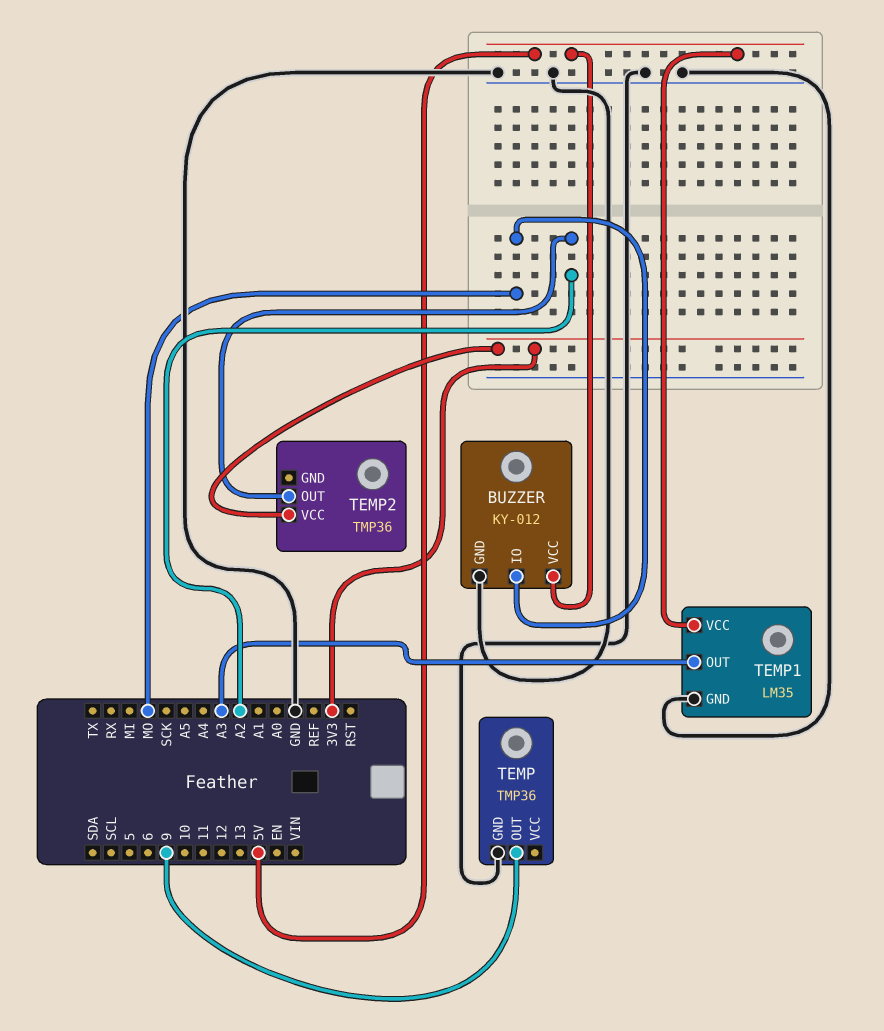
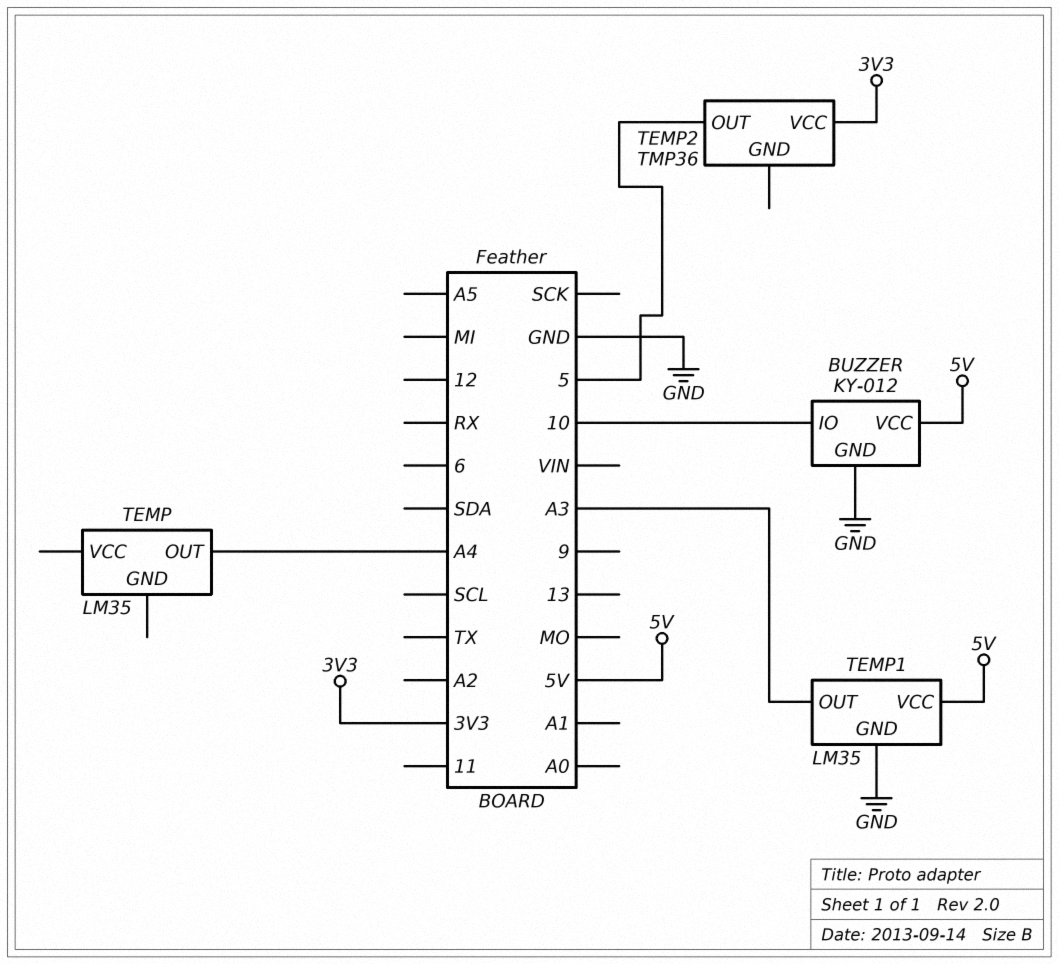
BUZZER pin IO: MO -> 10
TEMP: TMP36 -> LM35
TEMP pin GND: GND -> none
TEMP pin OUT: 9 -> A4
TEMP2 pin OUT: A2 -> 5

